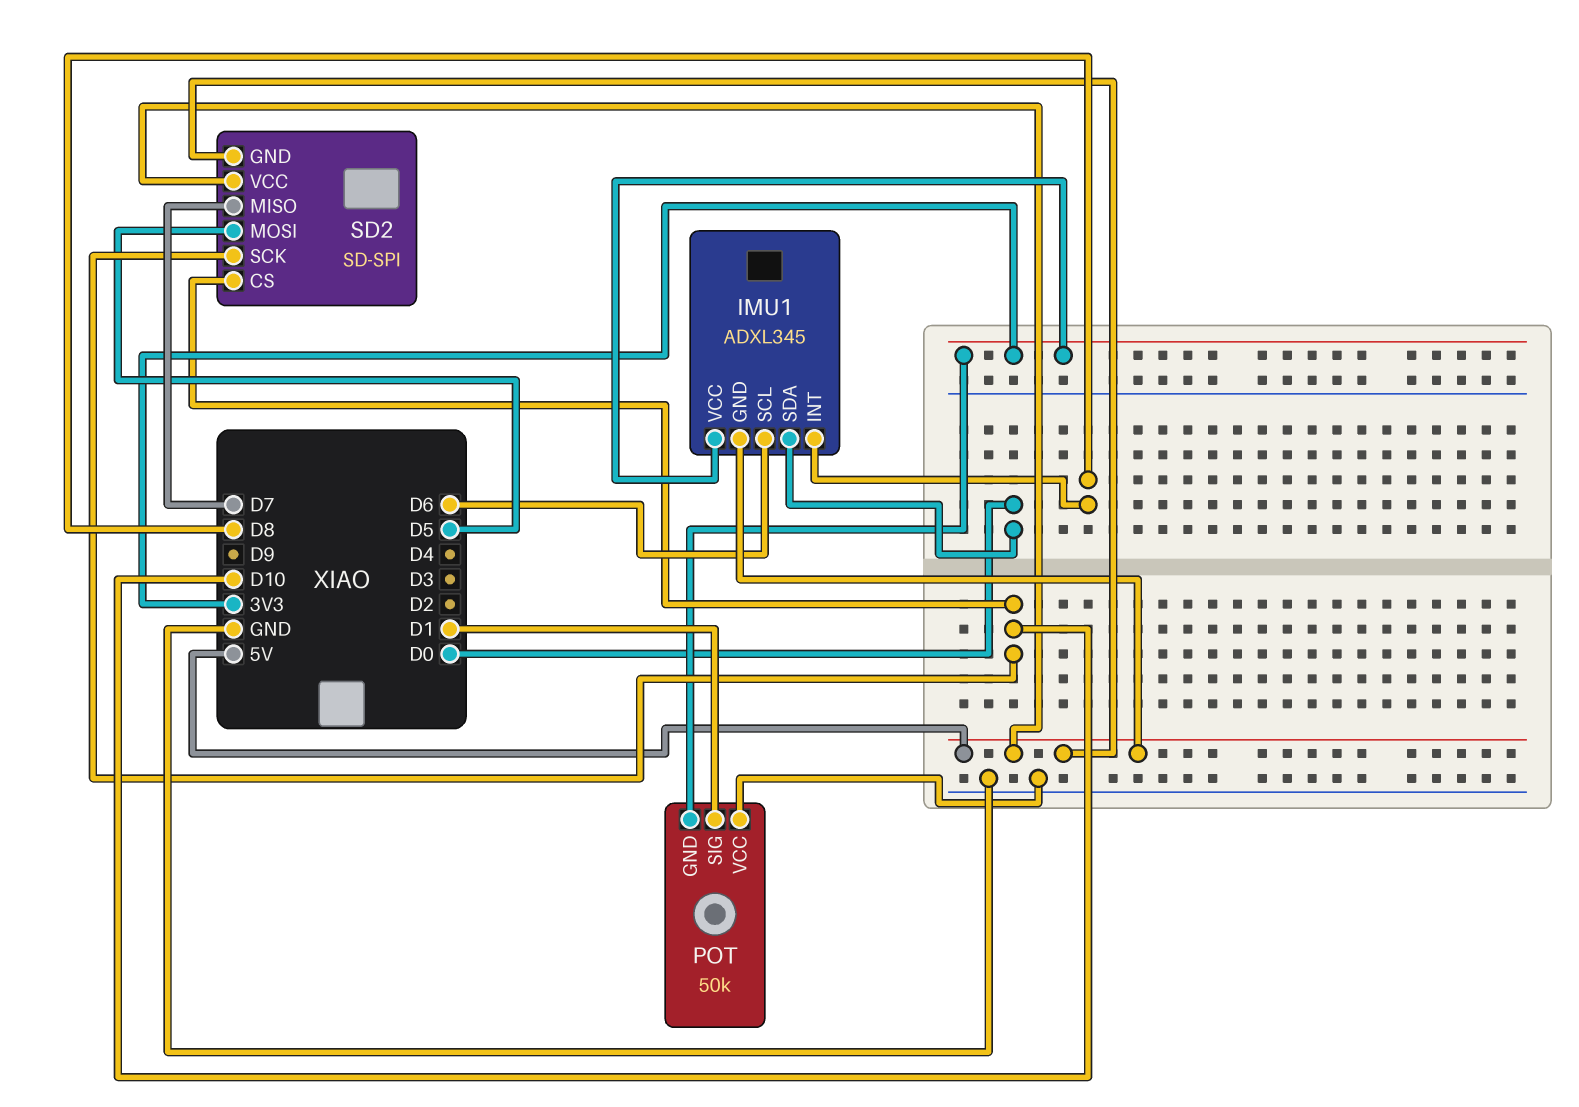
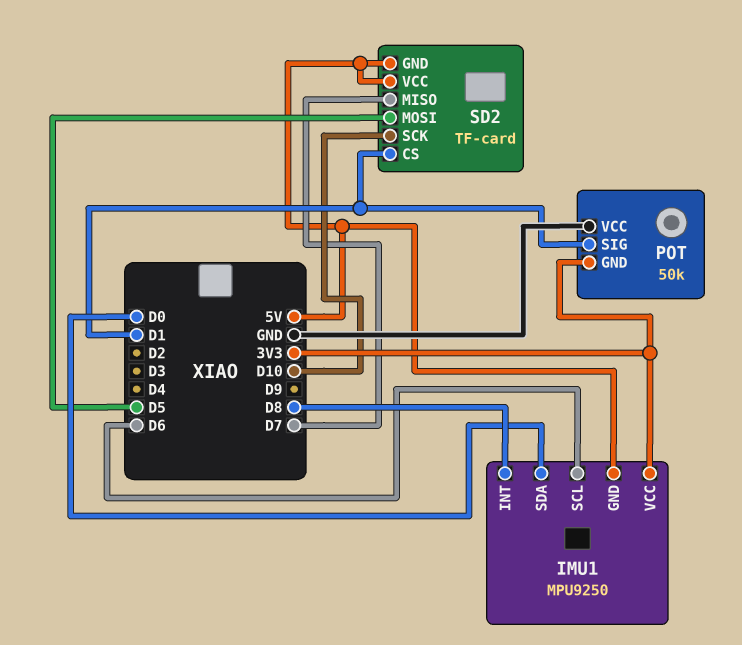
IMU1: ADXL345 -> MPU9250
SD2: SD-SPI -> TF-card
SD2 pin CS: D10 -> D1

